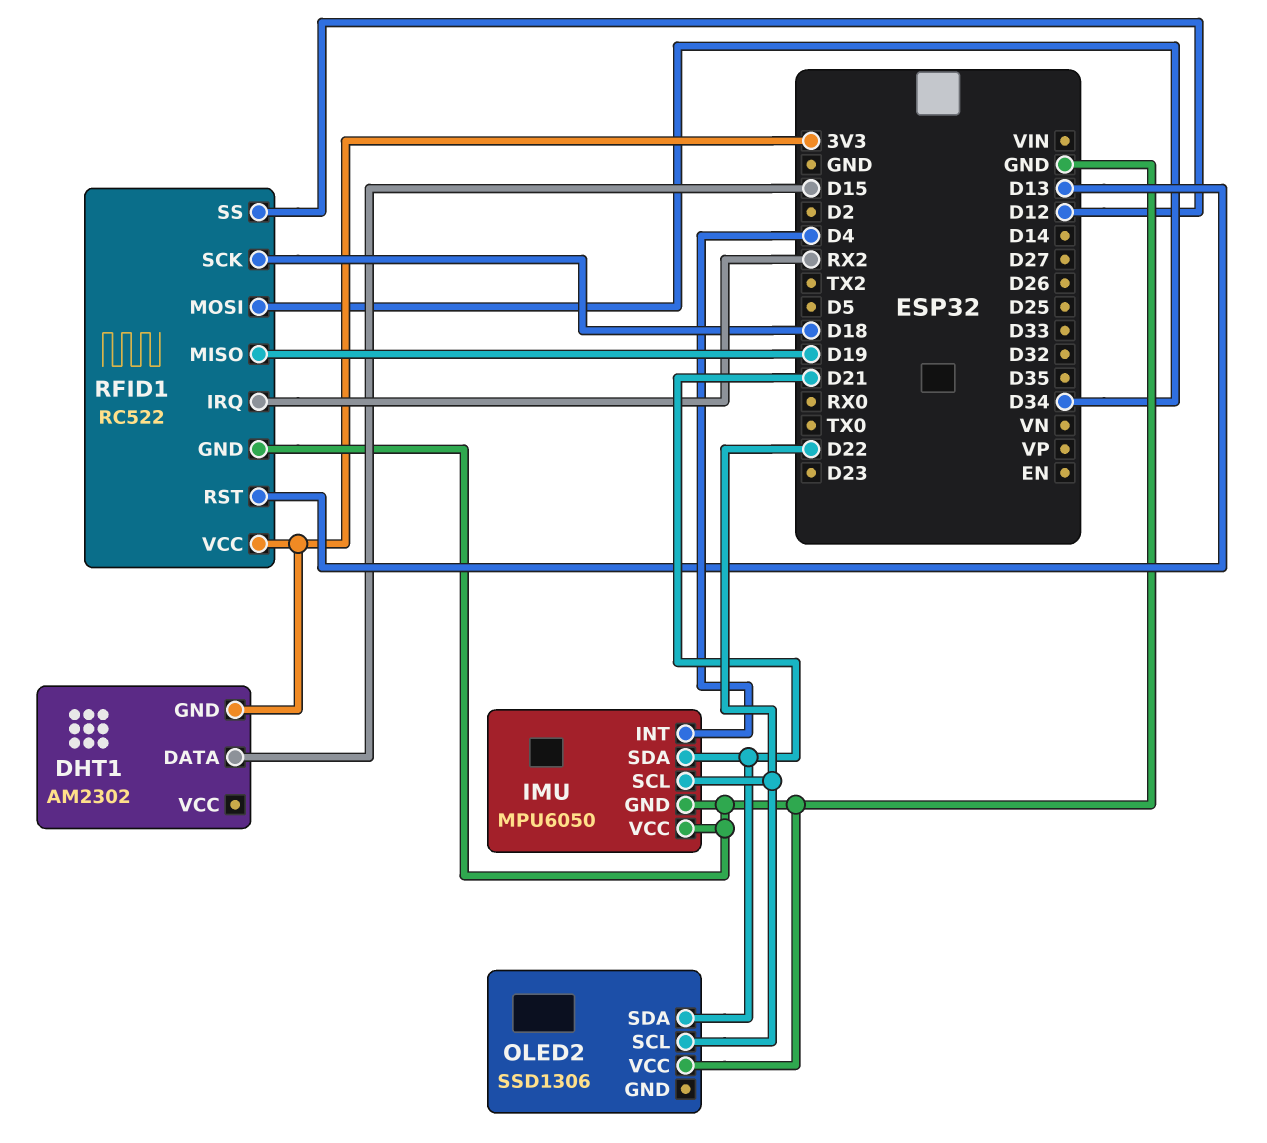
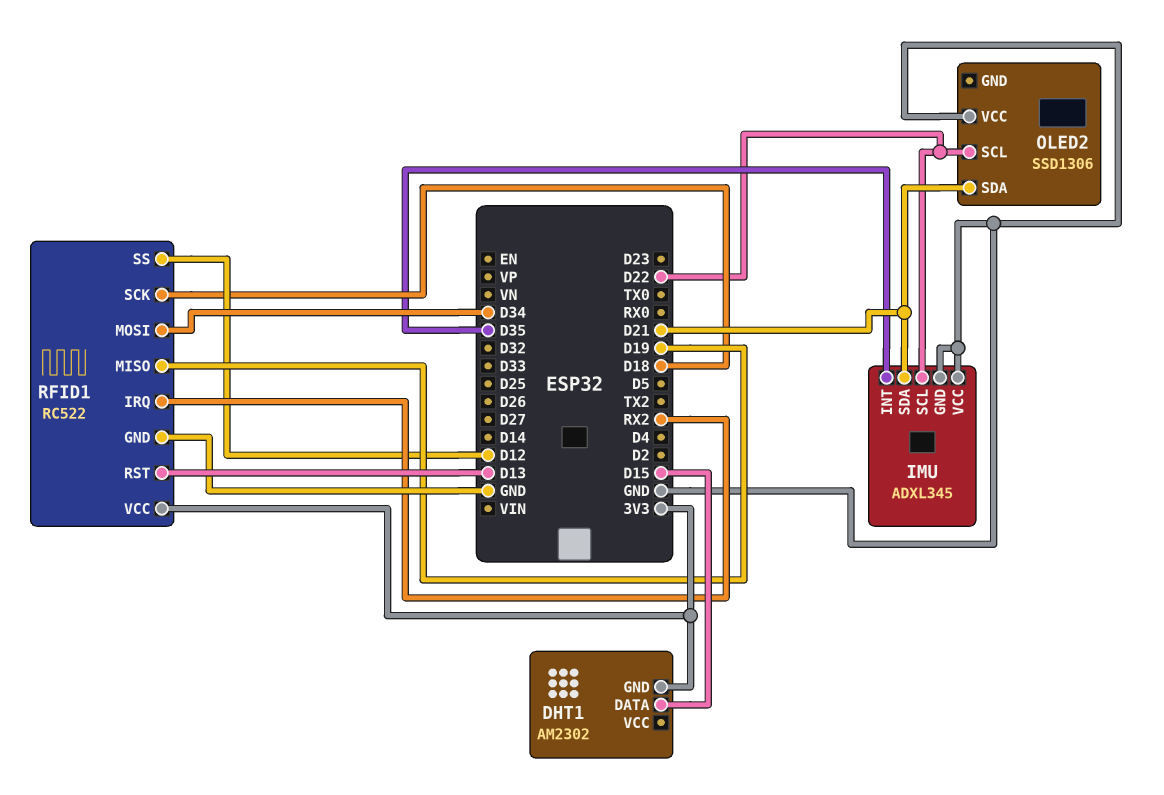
IMU: MPU6050 -> ADXL345
IMU pin INT: D4 -> D35

